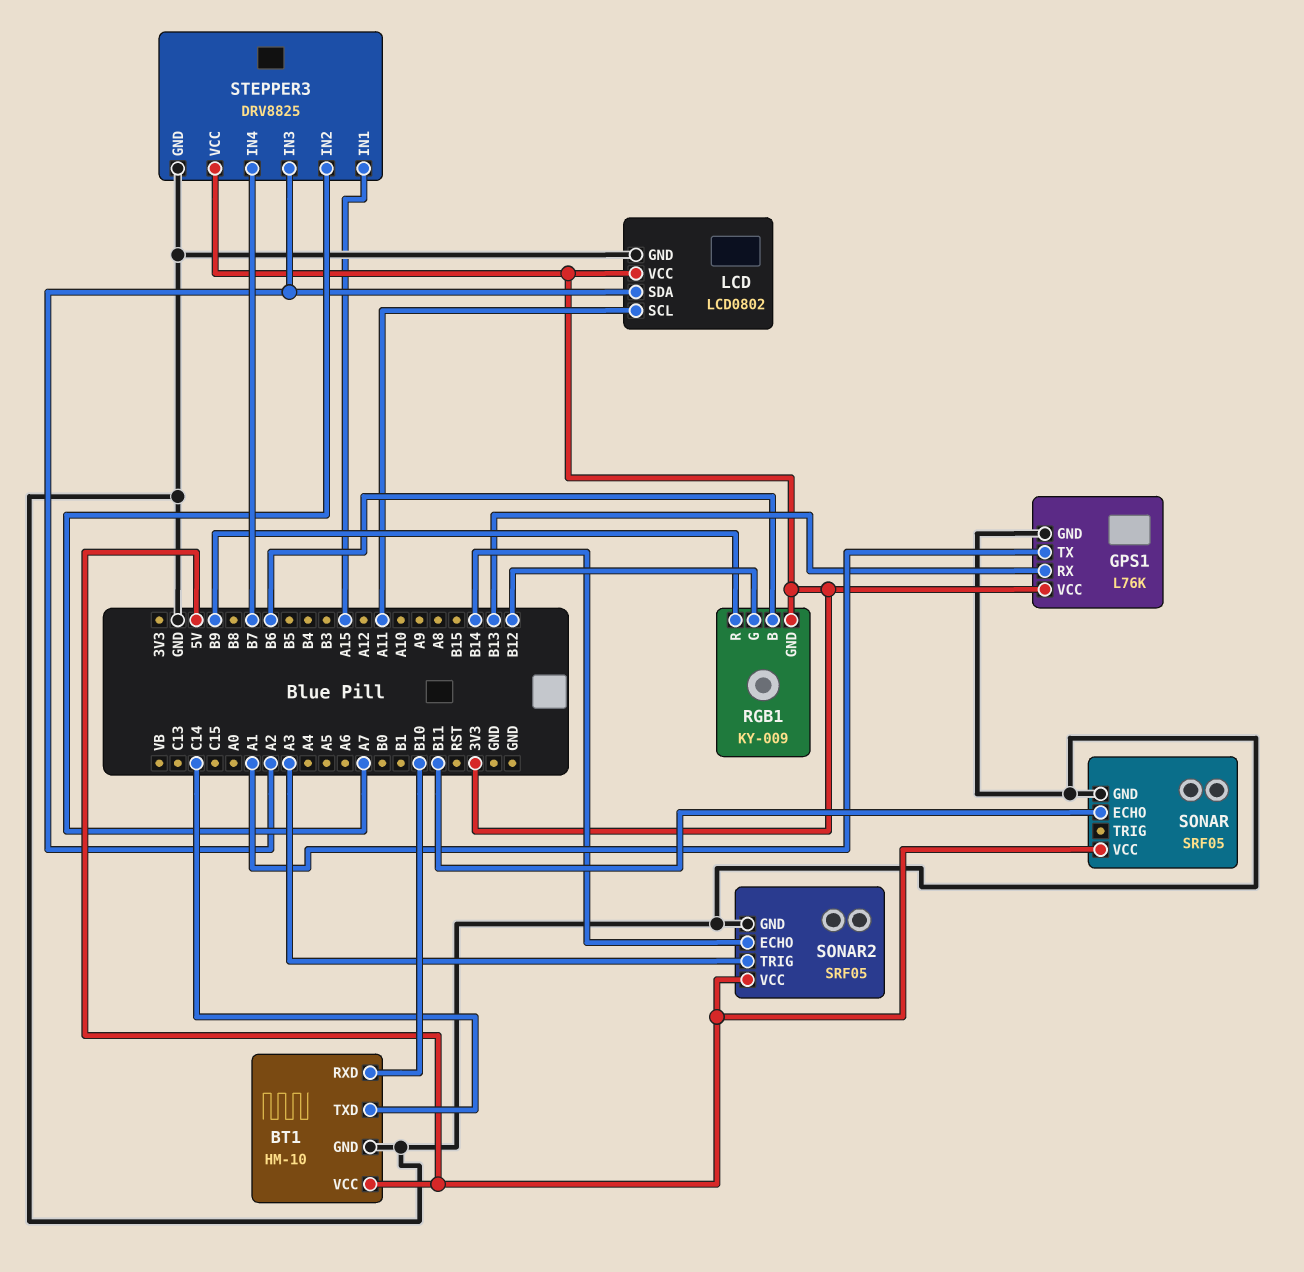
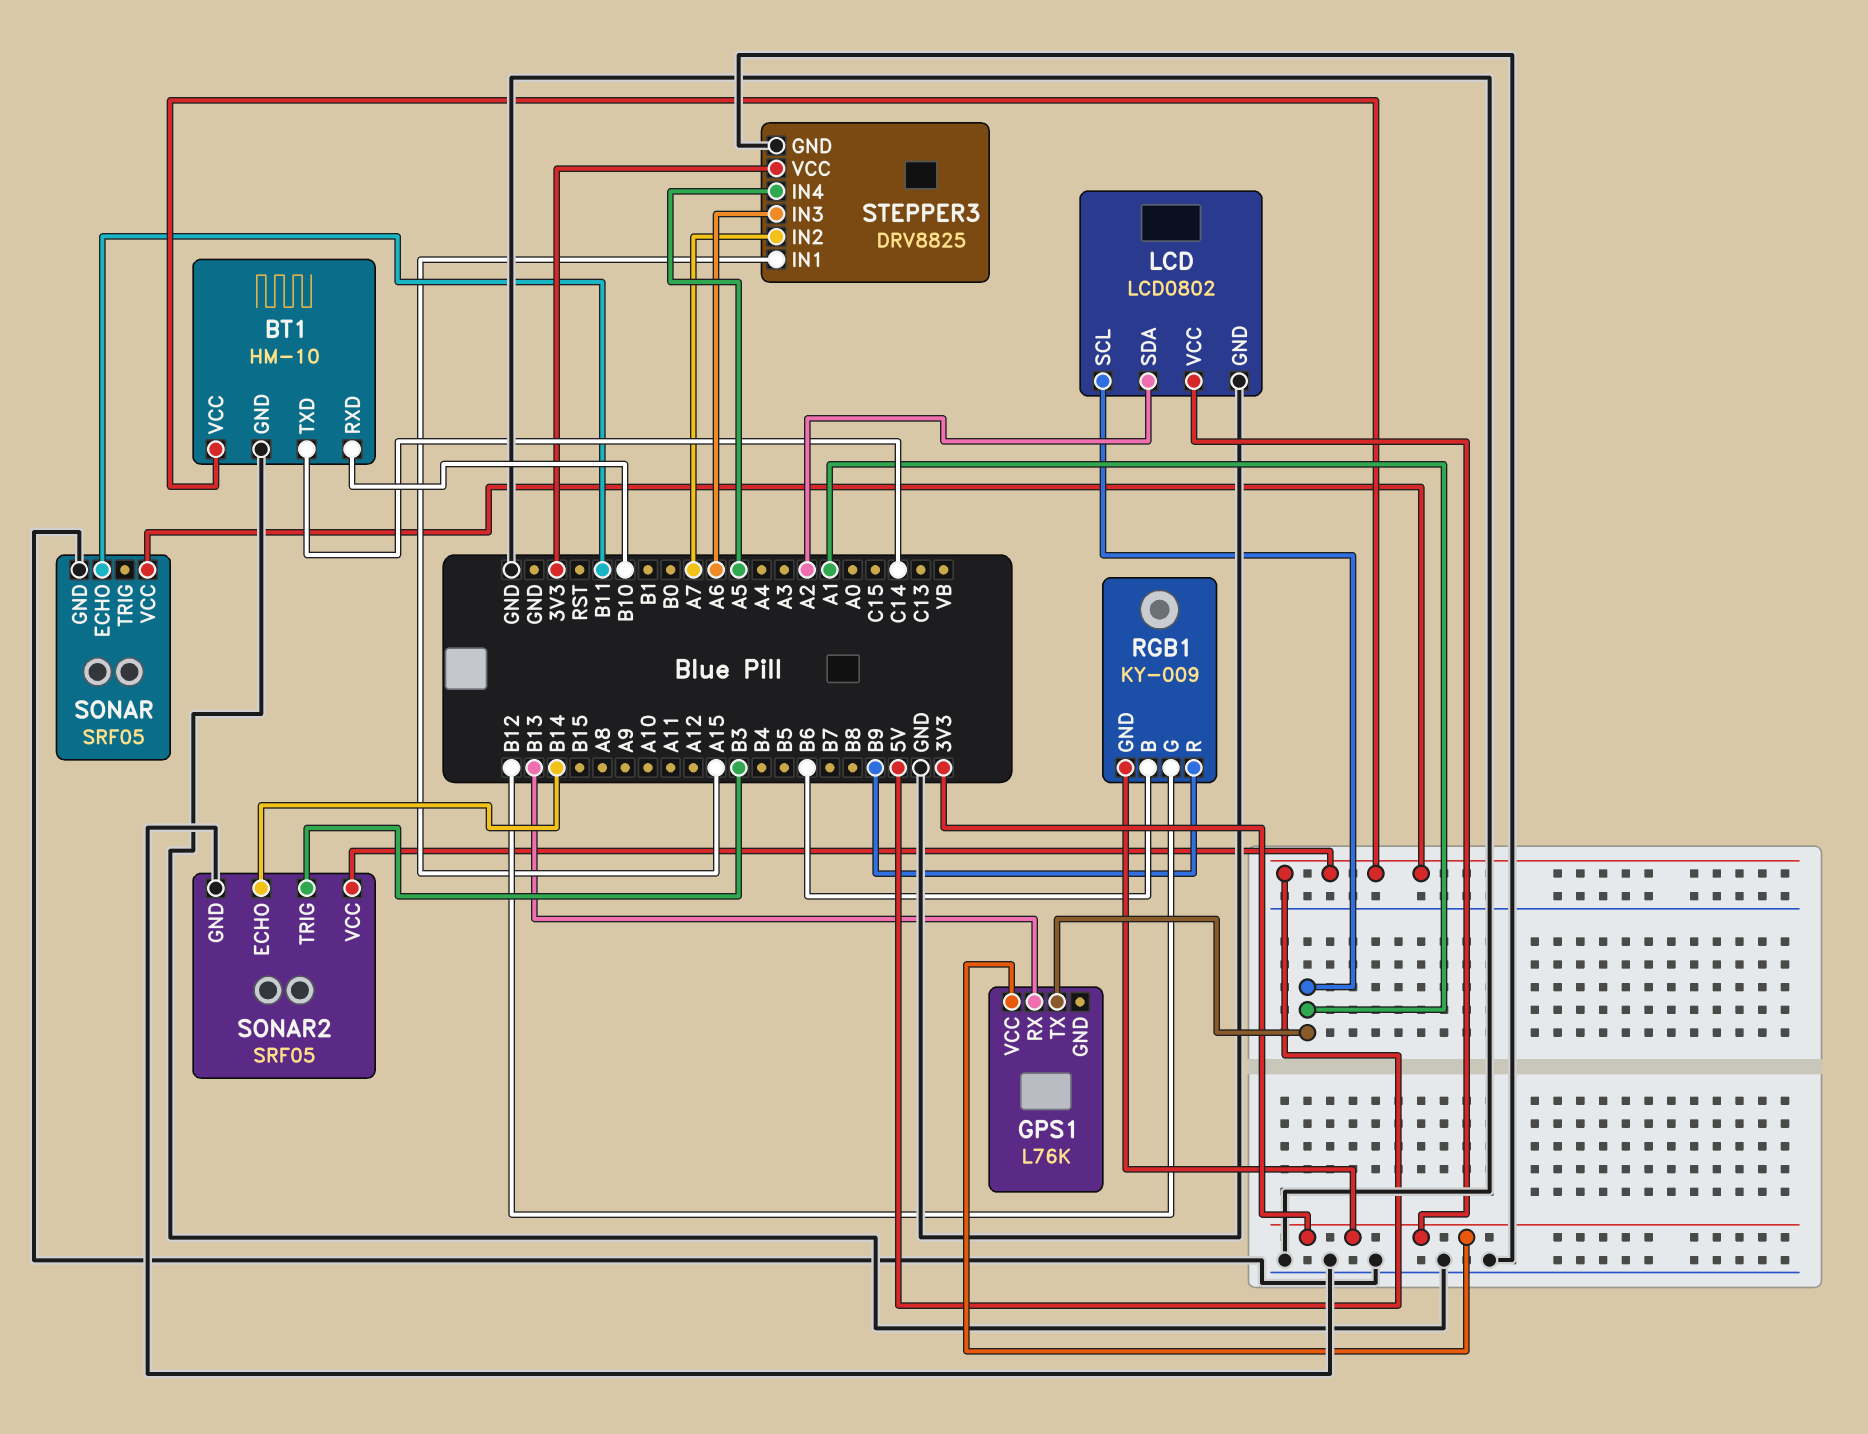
GPS1 pin GND: GND -> none
LCD pin SCL: A11 -> A1
SONAR2 pin TRIG: A3 -> B3
STEPPER3 pin IN3: A2 -> A6
STEPPER3 pin IN4: B7 -> A5

